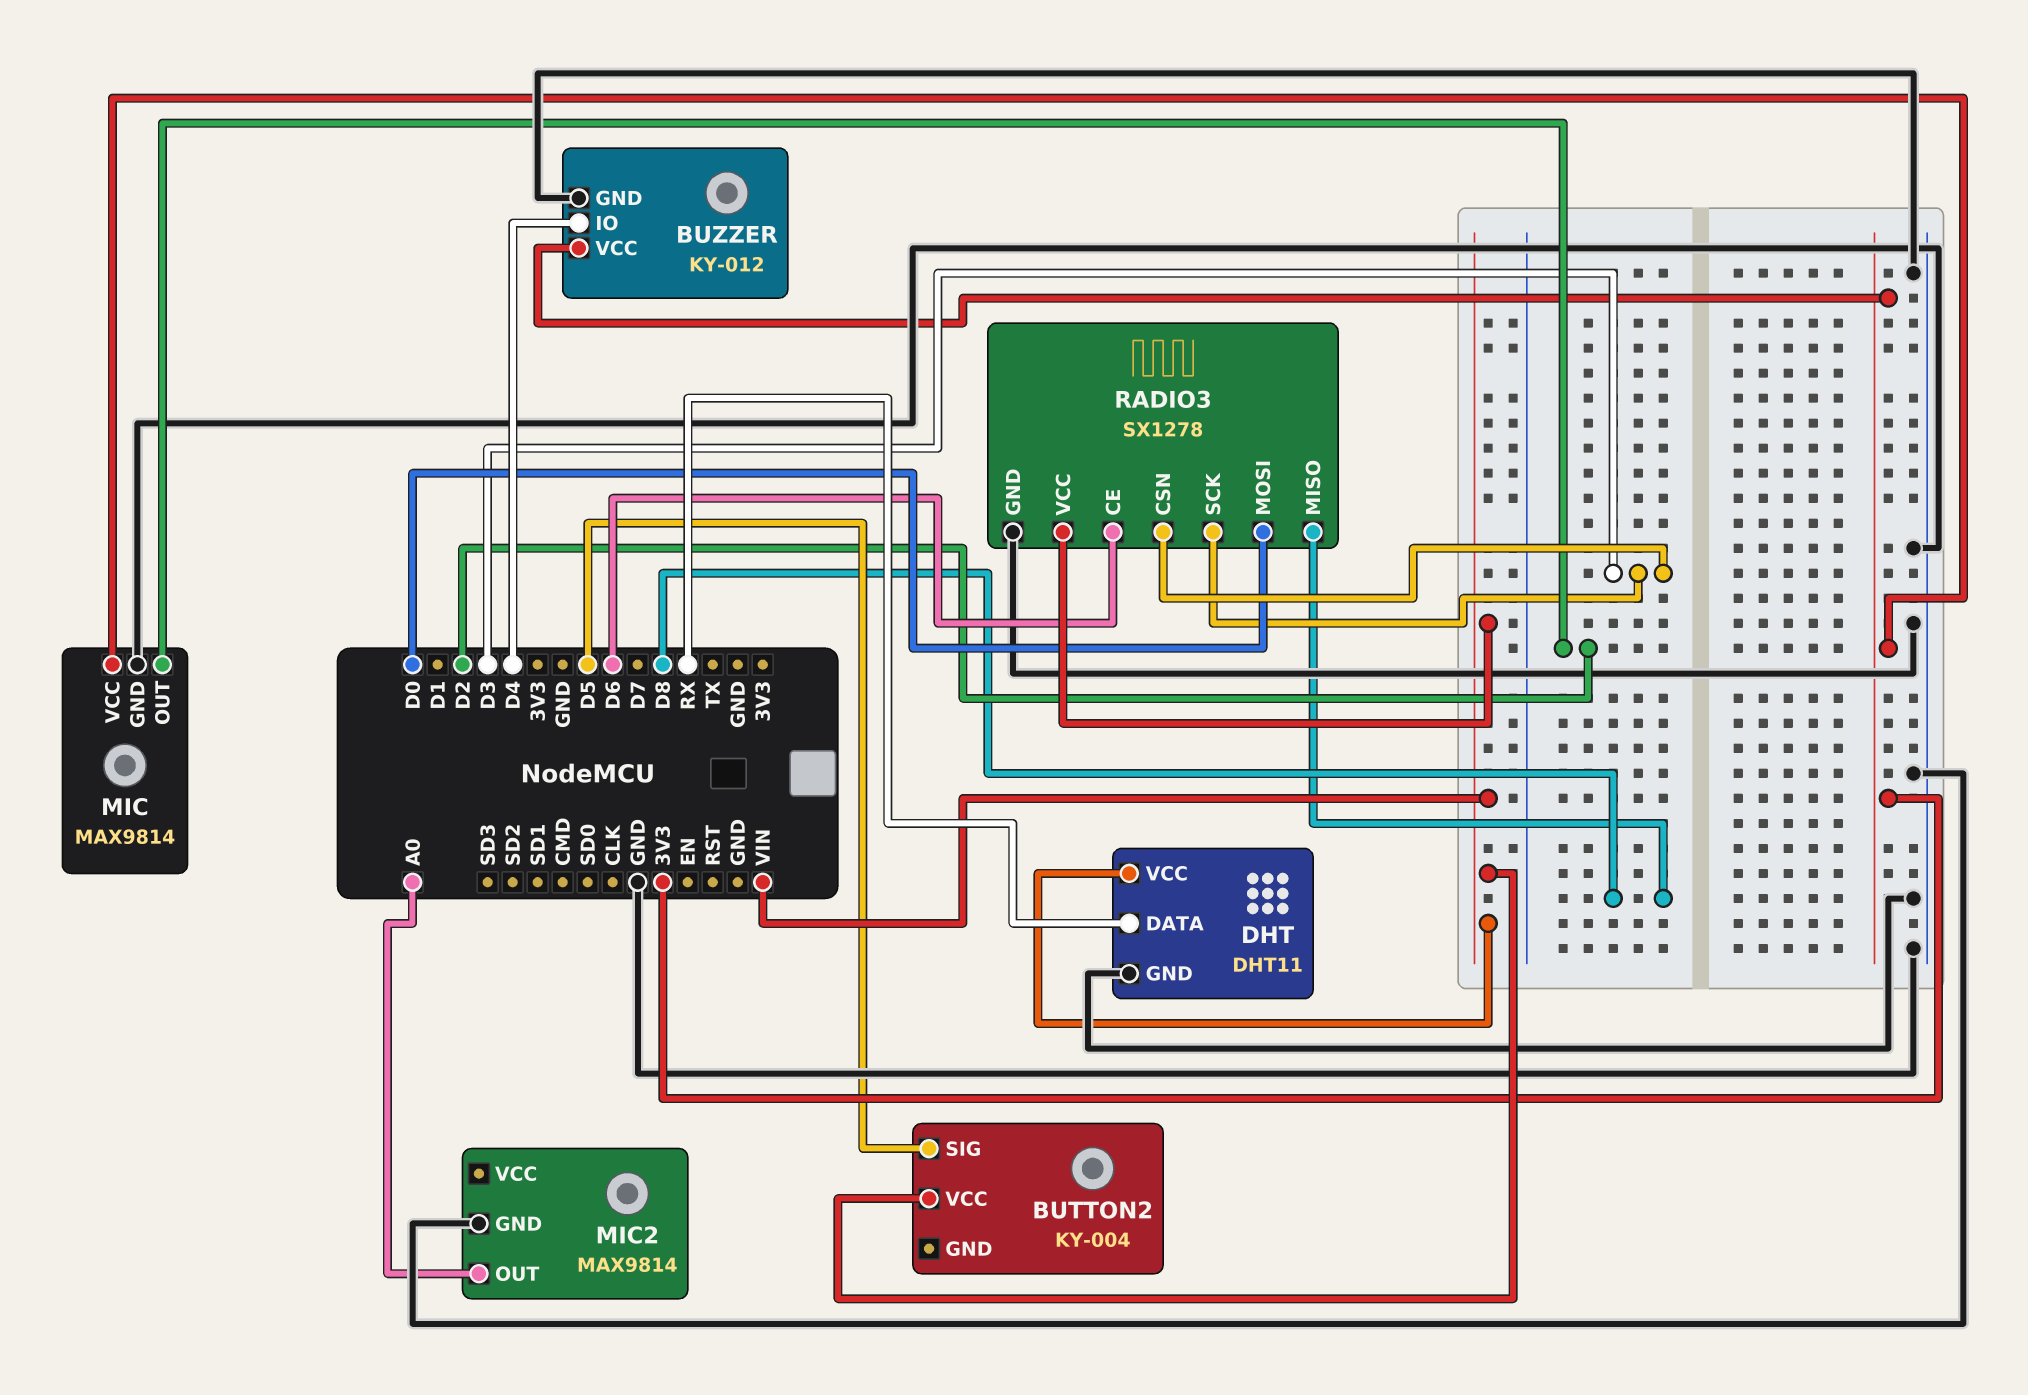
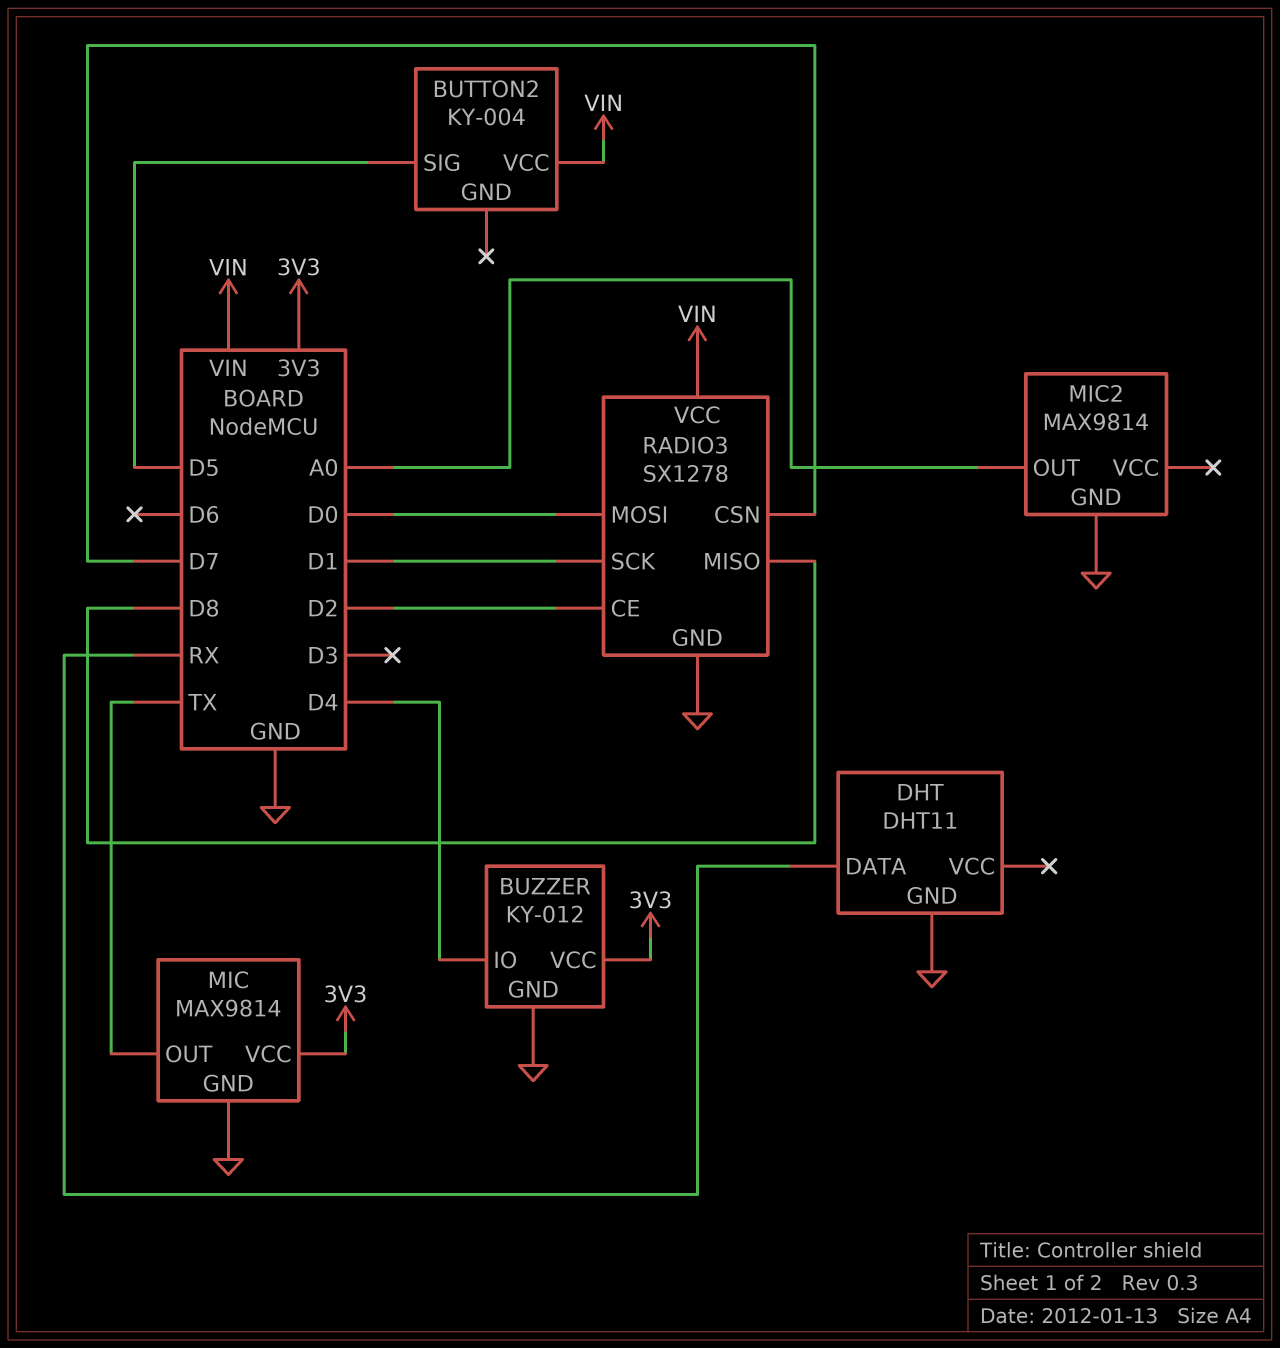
DHT pin VCC: VIN -> none
MIC pin OUT: D2 -> TX
RADIO3 pin CE: D6 -> D2
RADIO3 pin CSN: D3 -> D7
RADIO3 pin SCK: D3 -> D1

